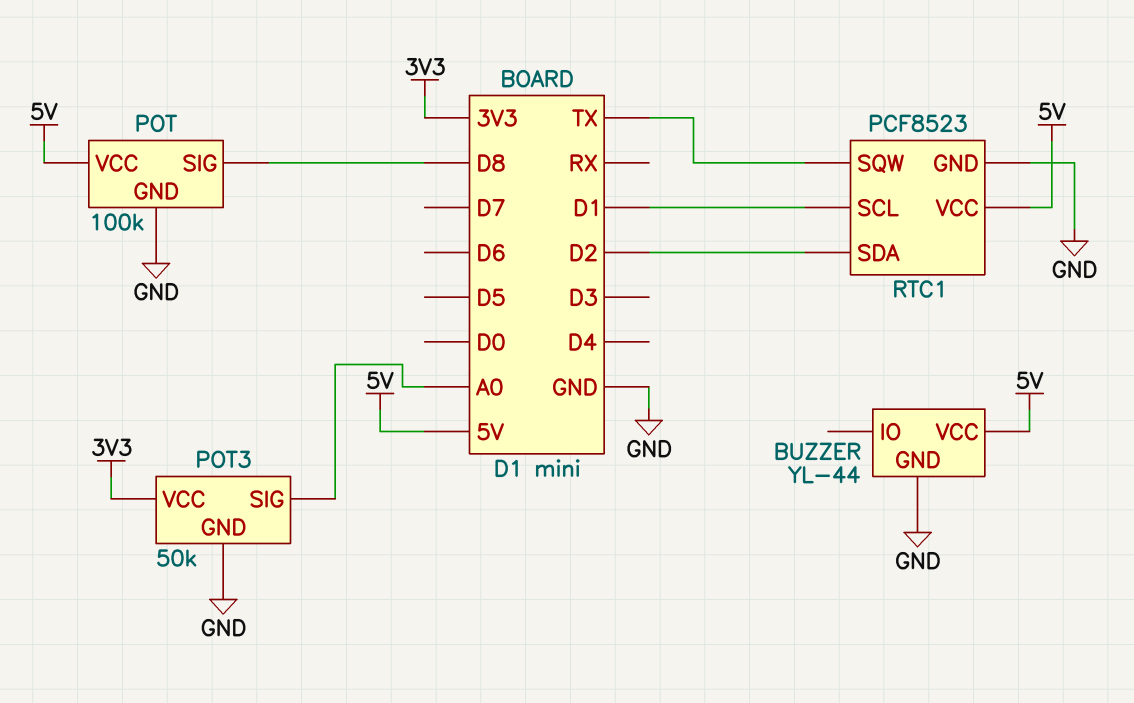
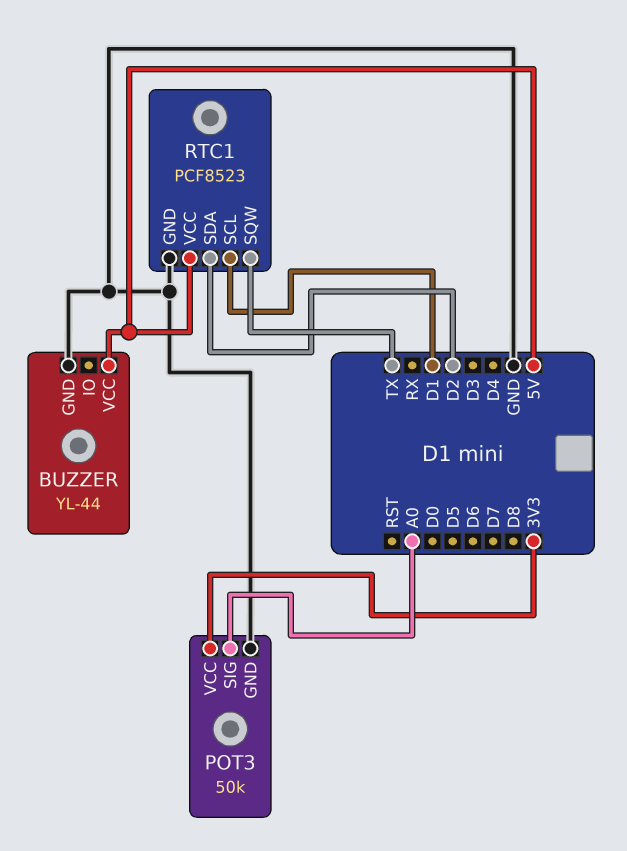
POT: 100k -> none
POT pin GND: GND -> none
POT pin SIG: D8 -> none
POT pin VCC: 5V -> none

